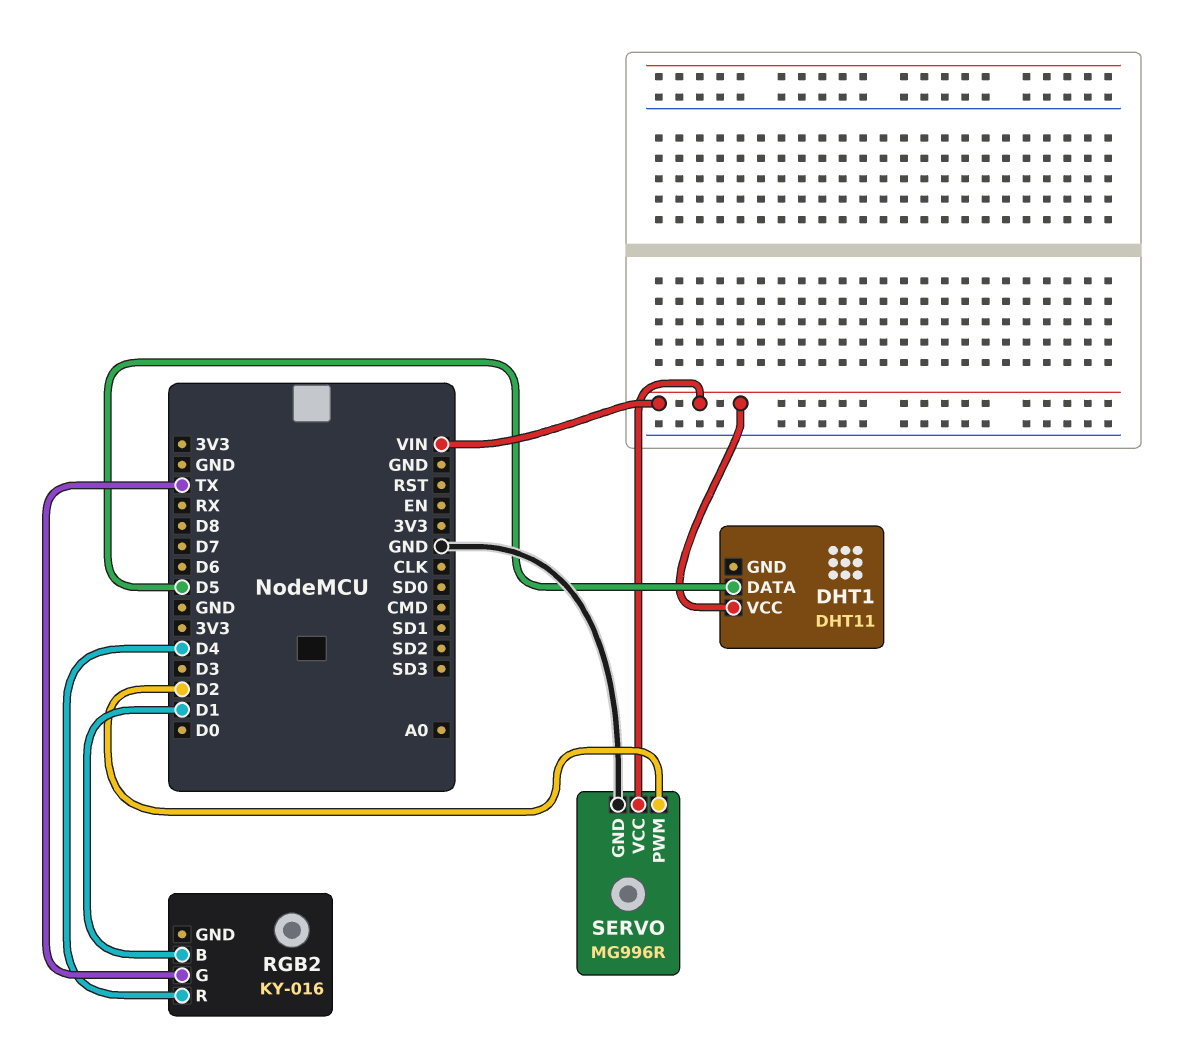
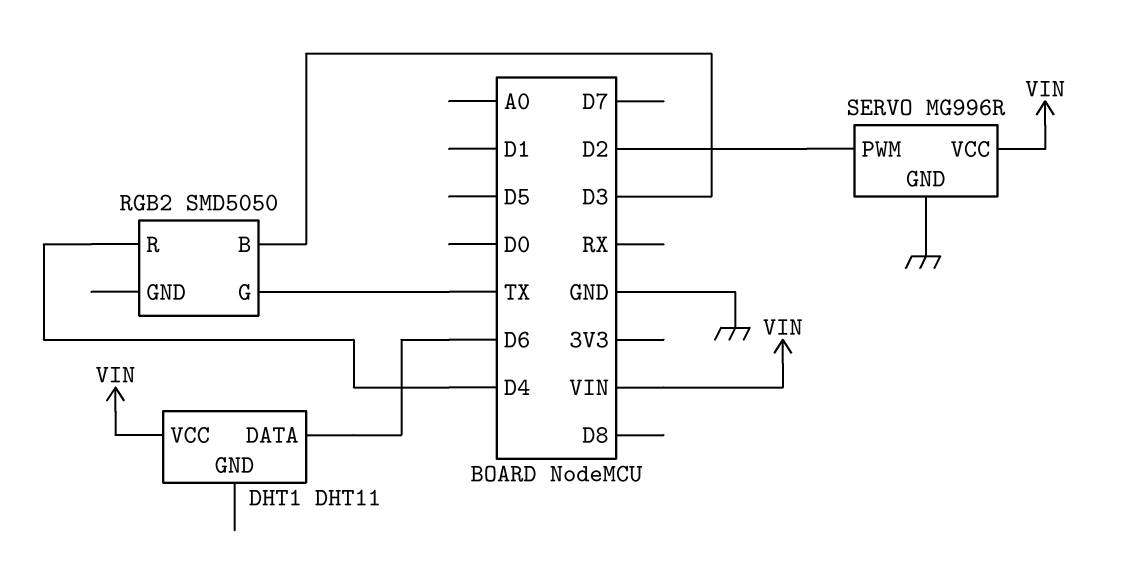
DHT1 pin DATA: D5 -> D6
RGB2: KY-016 -> SMD5050
RGB2 pin B: D1 -> D3

